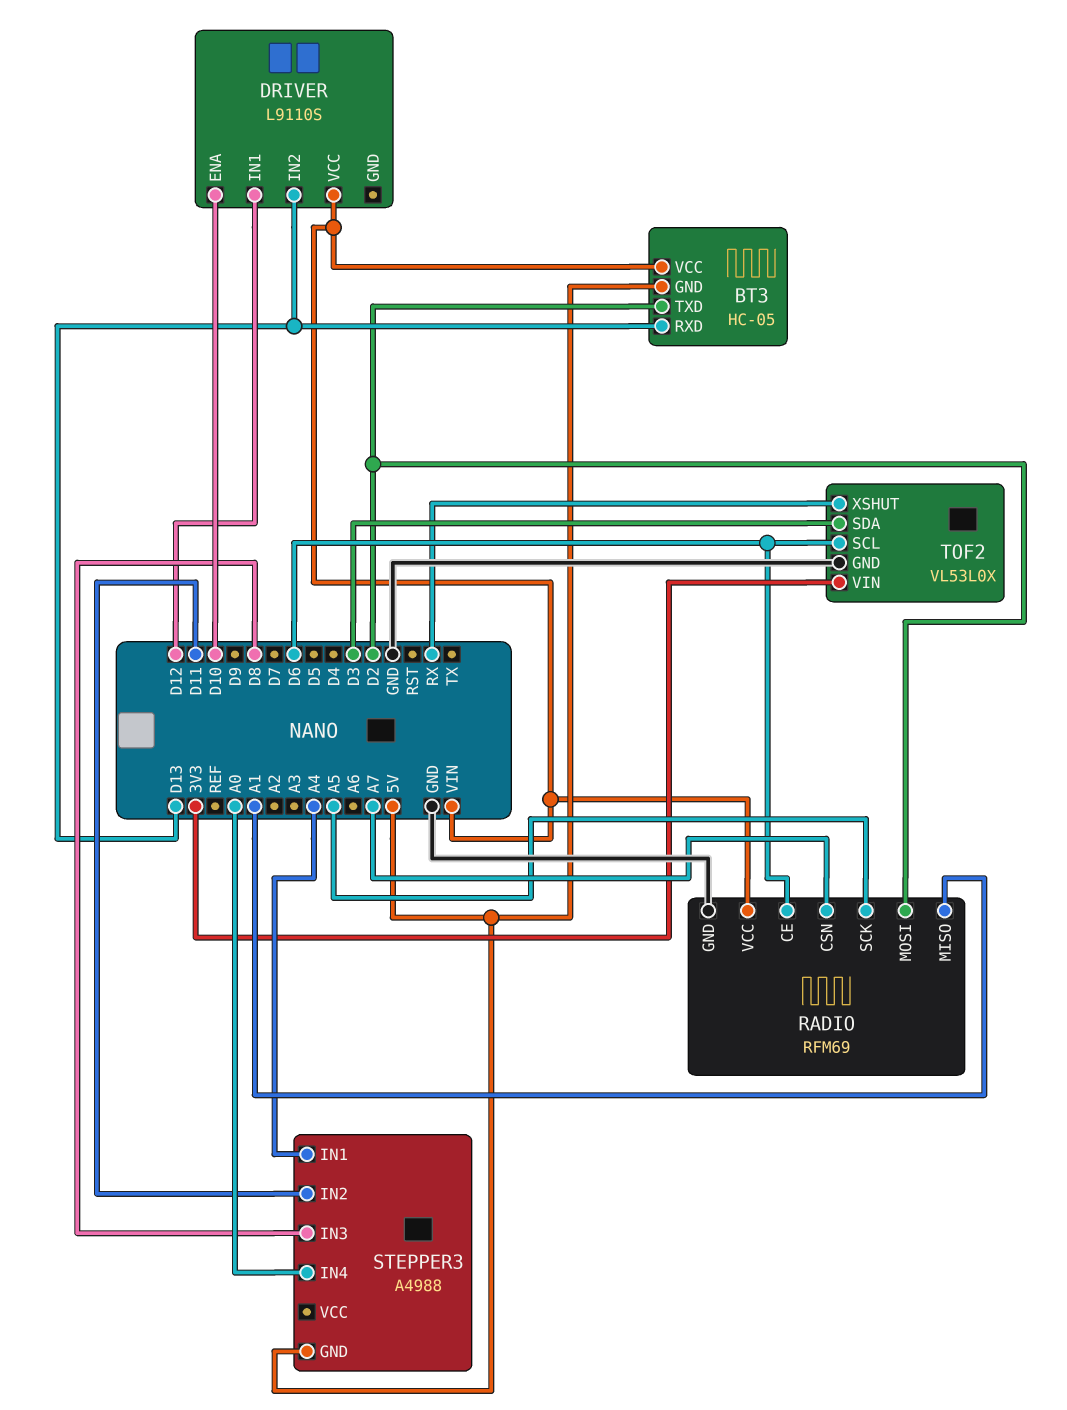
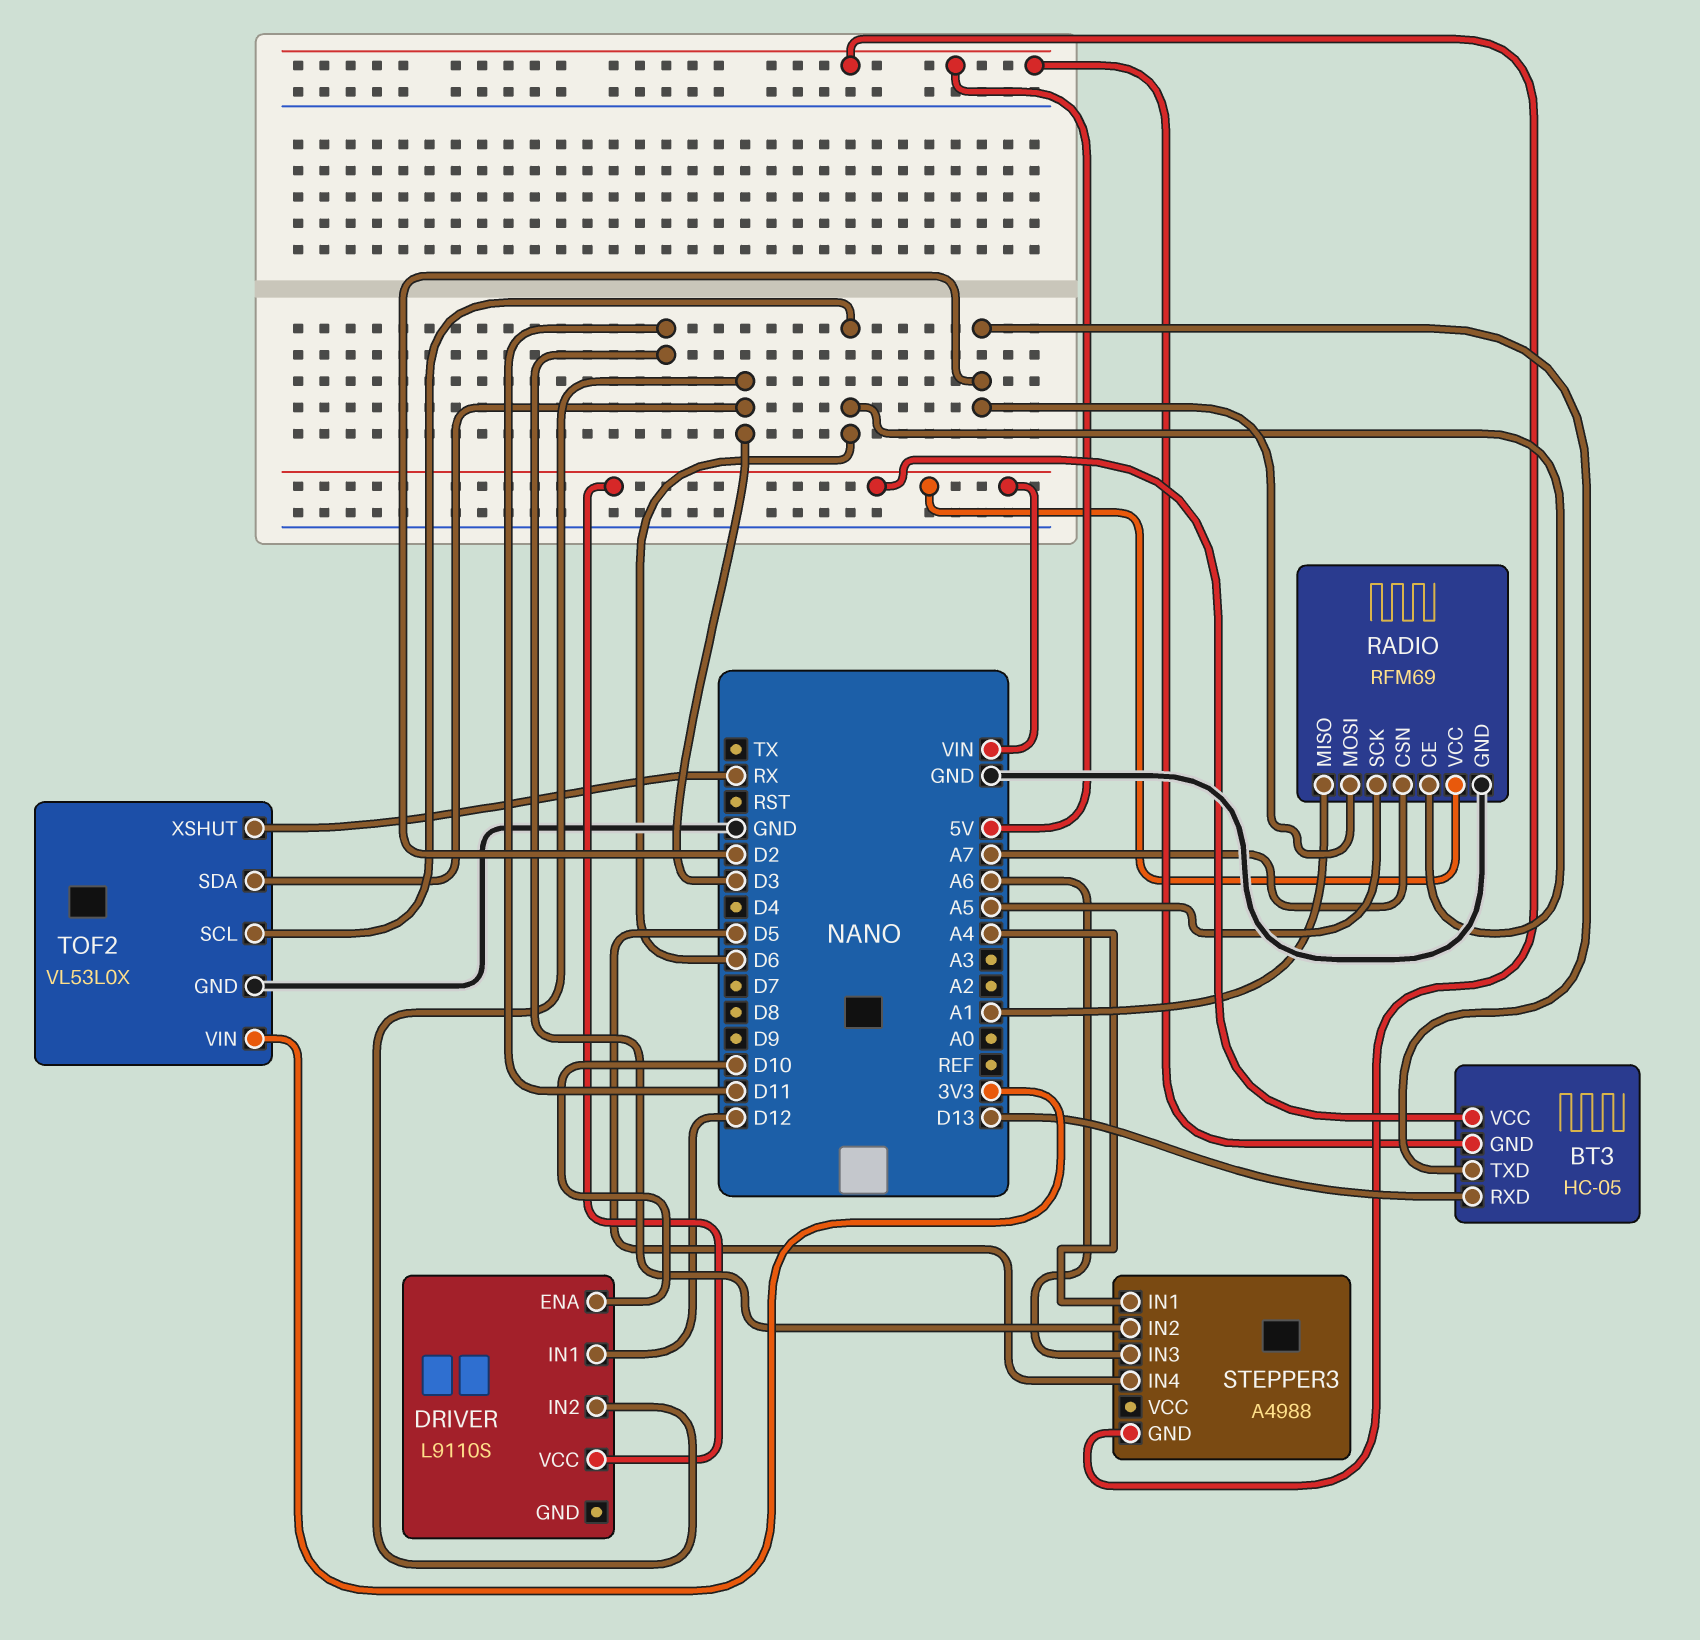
DRIVER pin IN2: D13 -> D3
STEPPER3 pin IN3: D8 -> A6
STEPPER3 pin IN4: A0 -> D5

